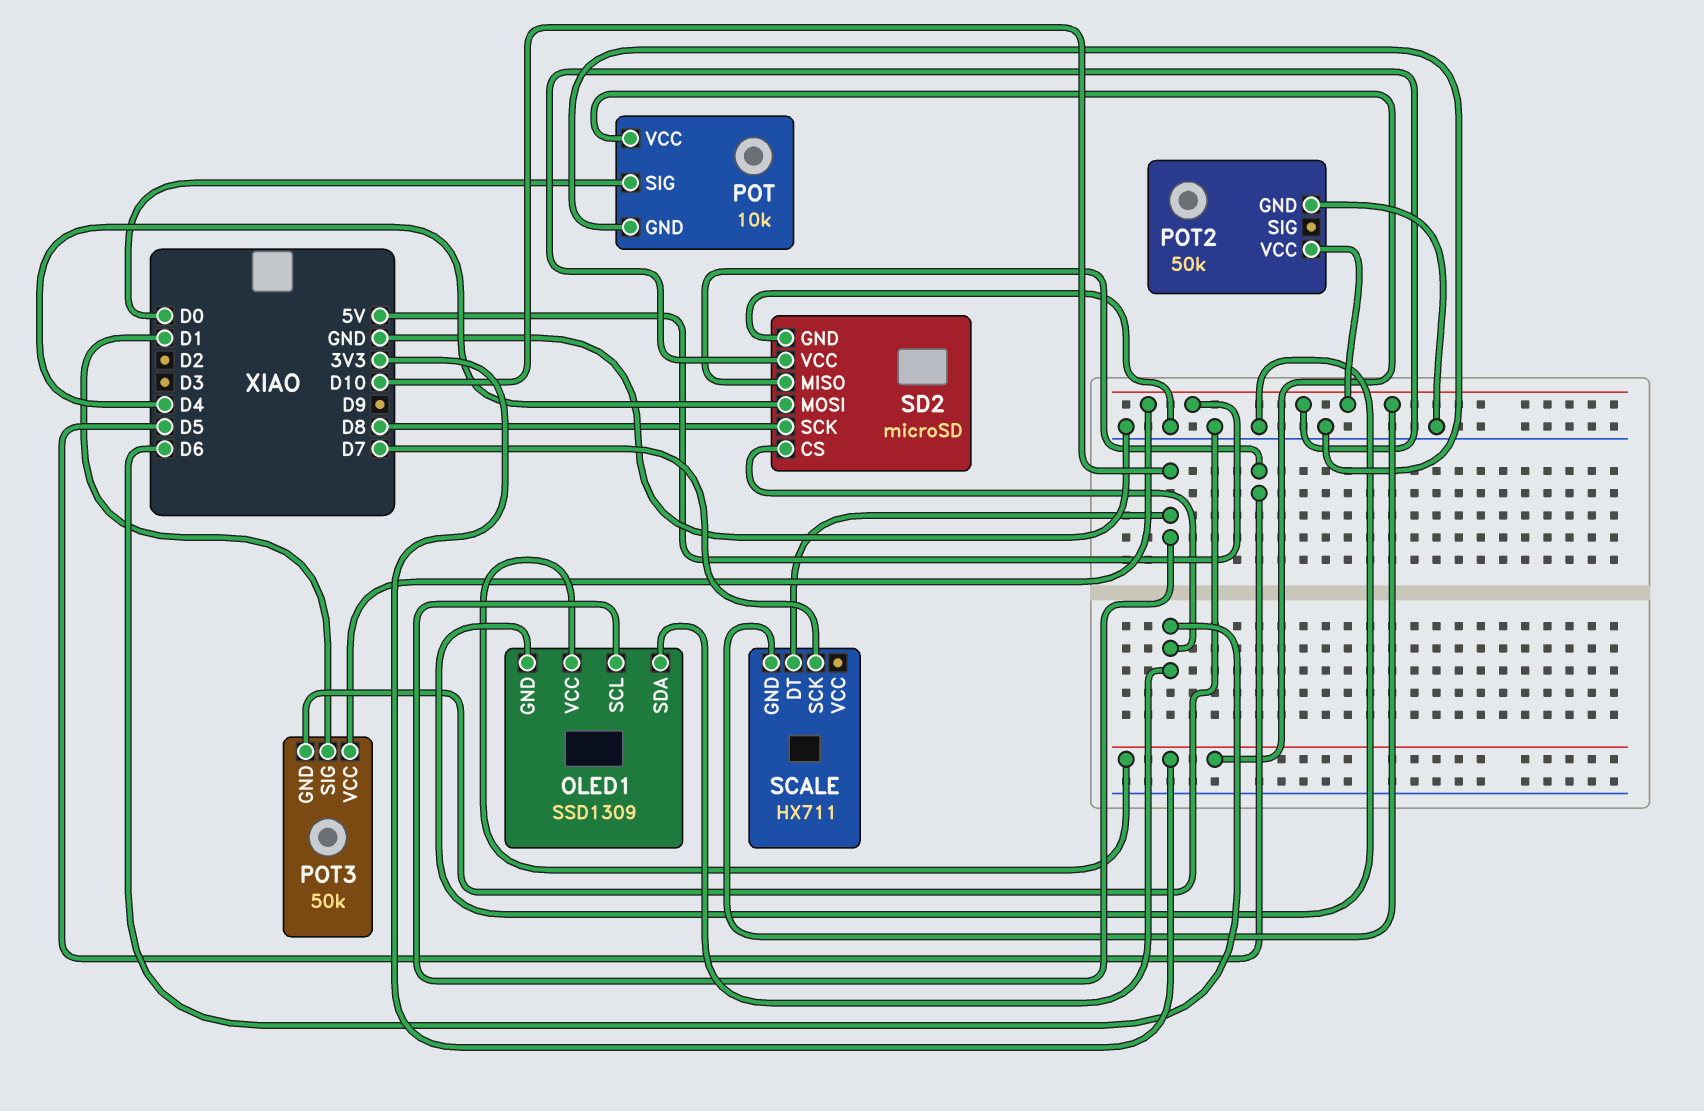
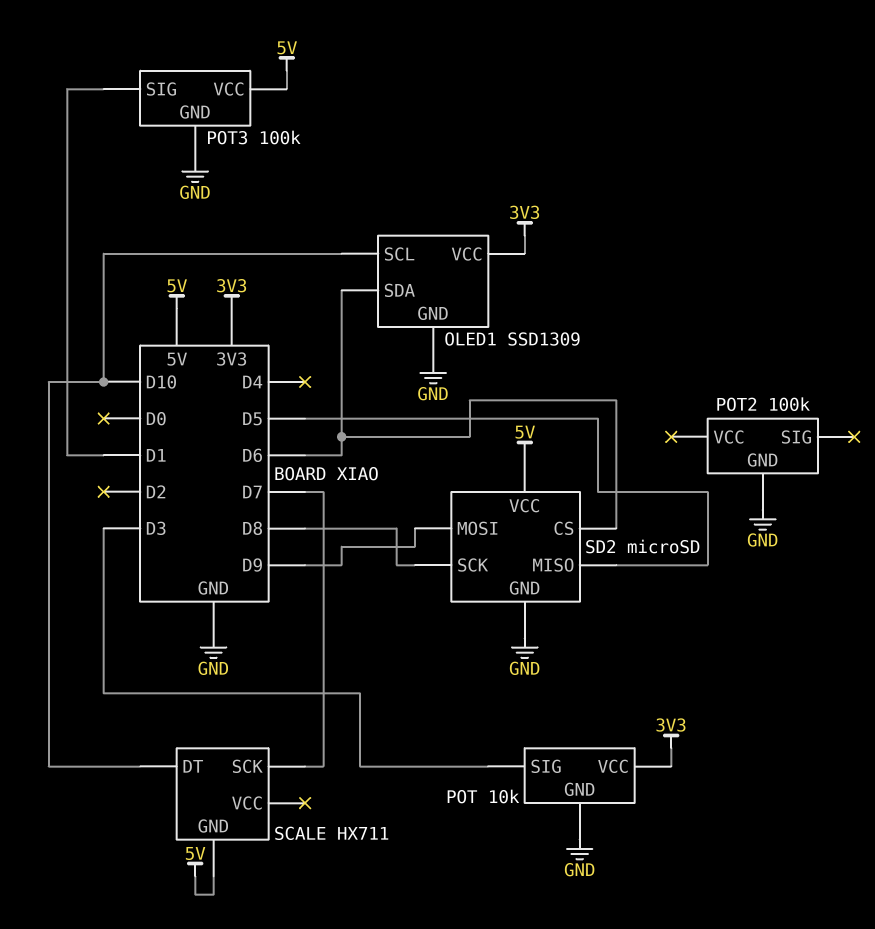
POT pin SIG: D0 -> D3
POT2: 50k -> 100k
POT2 pin VCC: 5V -> none
POT3: 50k -> 100k
SD2 pin MOSI: D4 -> D9

